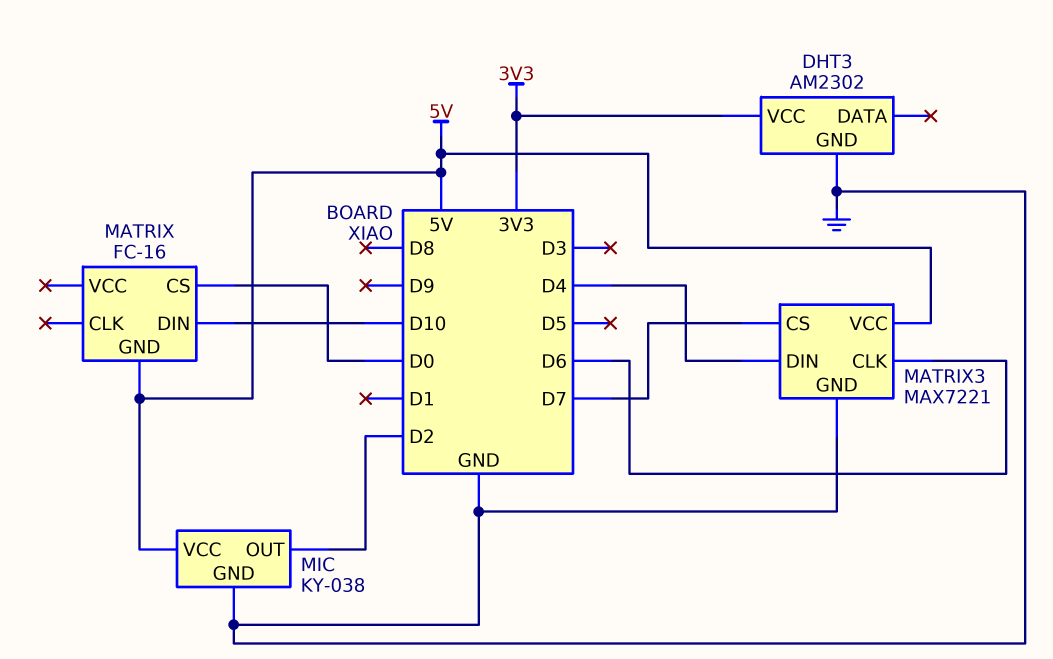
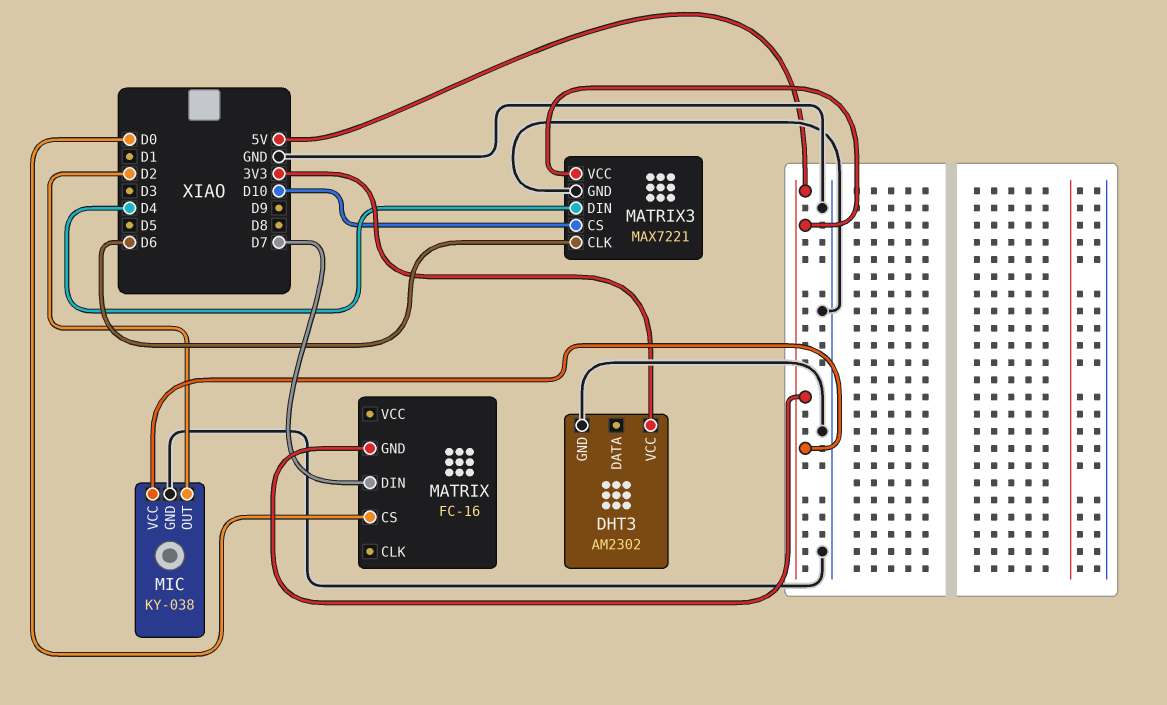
MATRIX pin DIN: D10 -> D7
MATRIX3 pin CS: D7 -> D10

